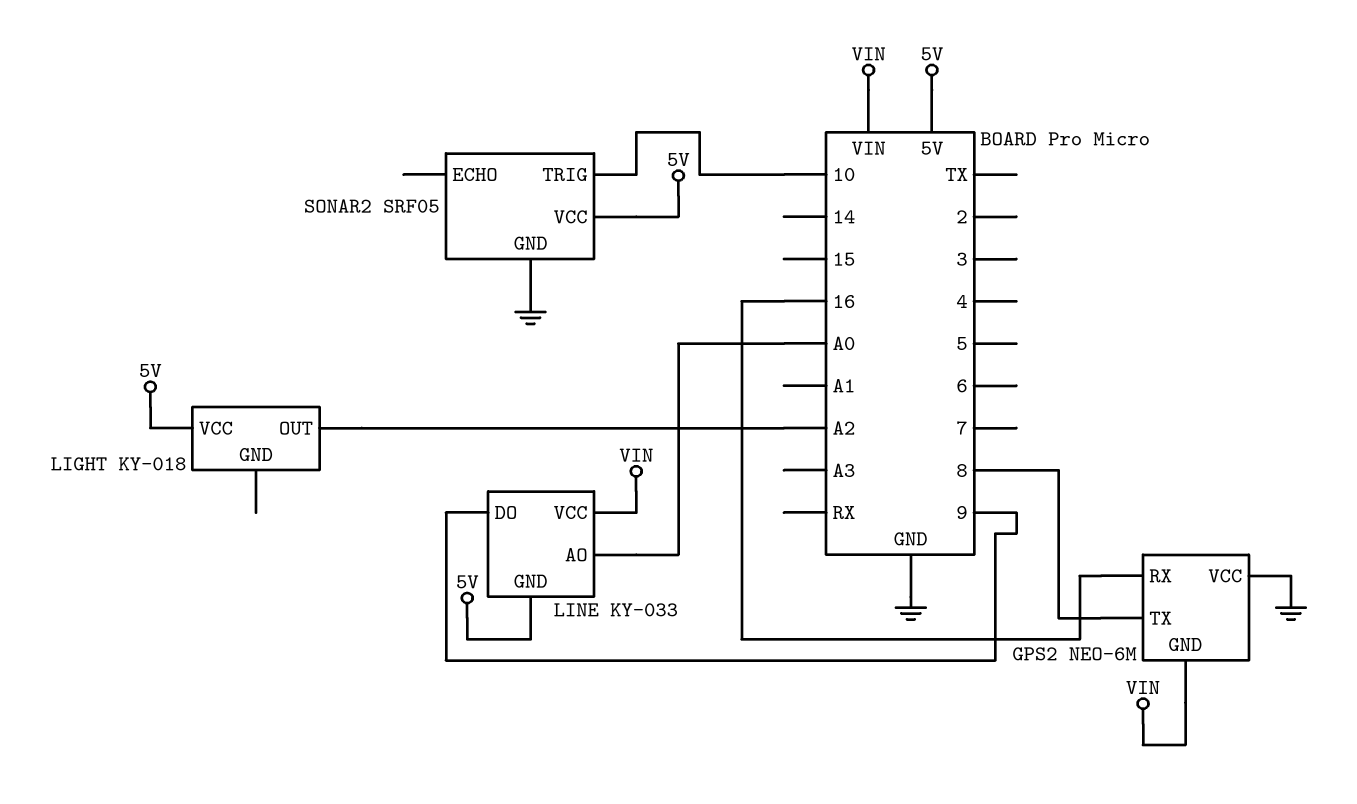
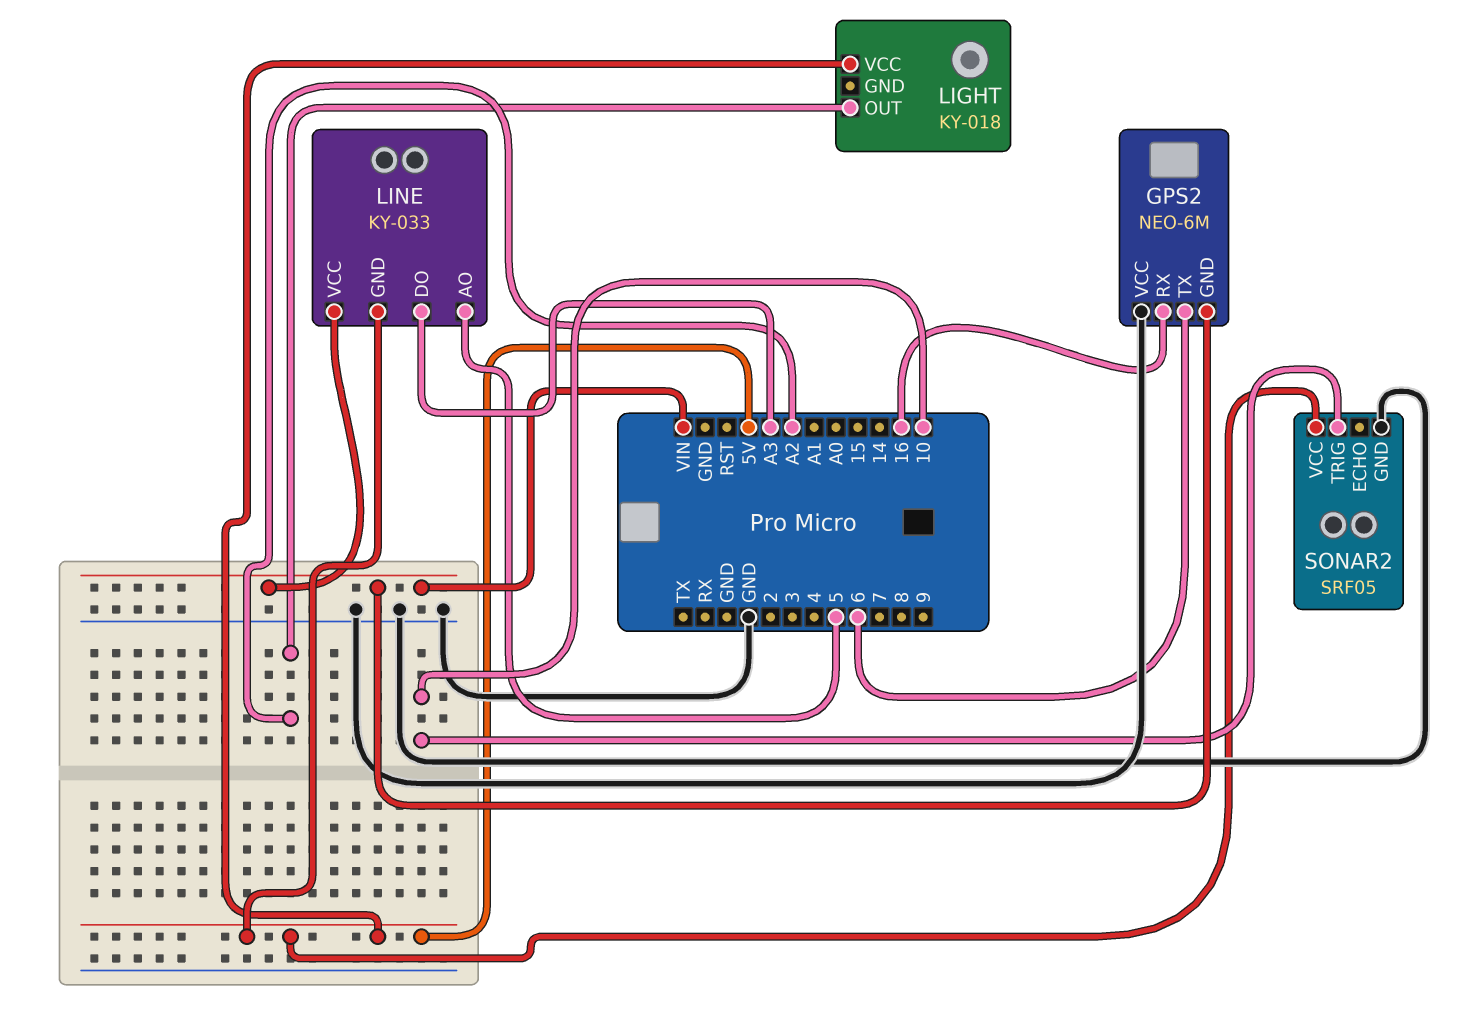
GPS2 pin TX: 8 -> 6
LINE pin AO: A0 -> 5
LINE pin DO: 9 -> A3

